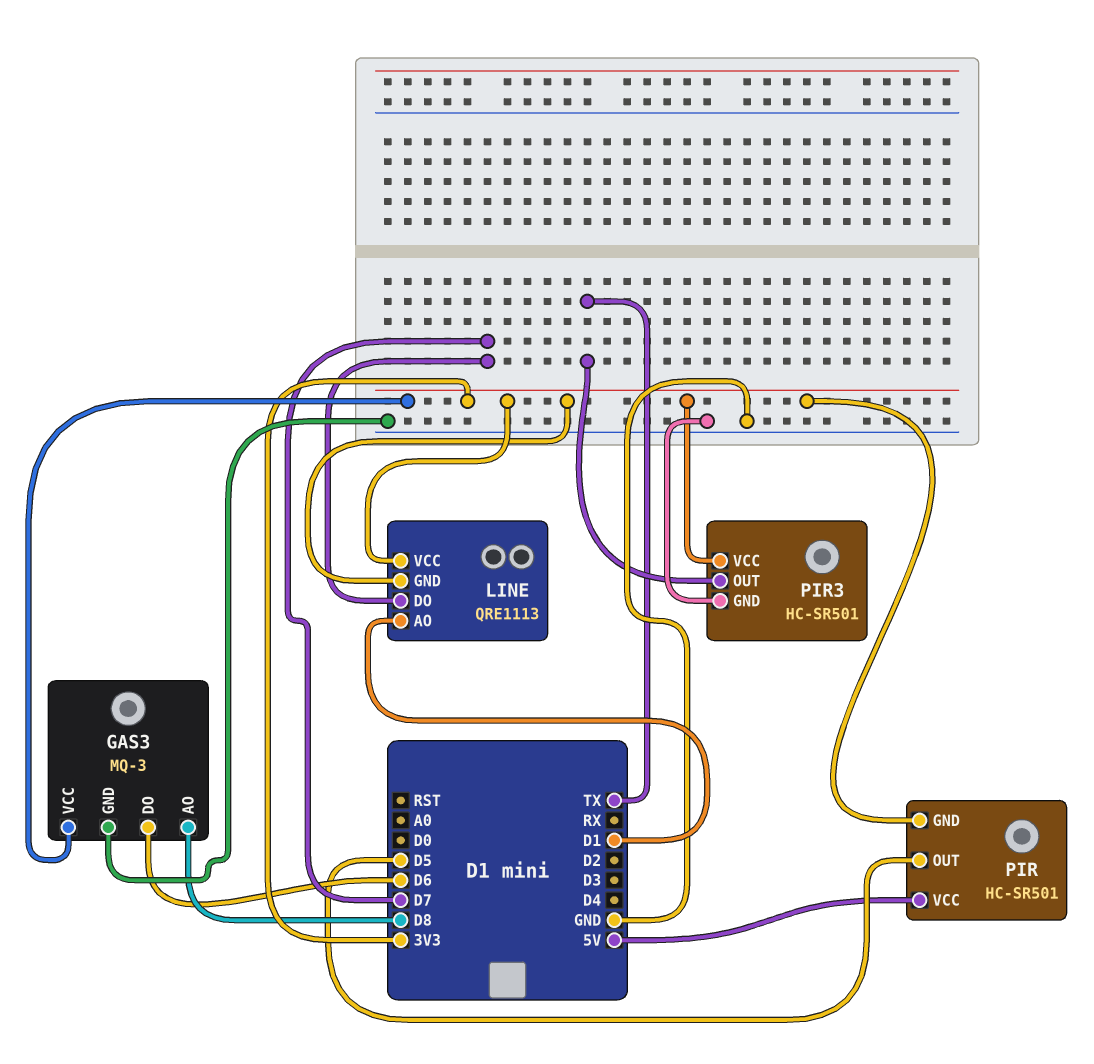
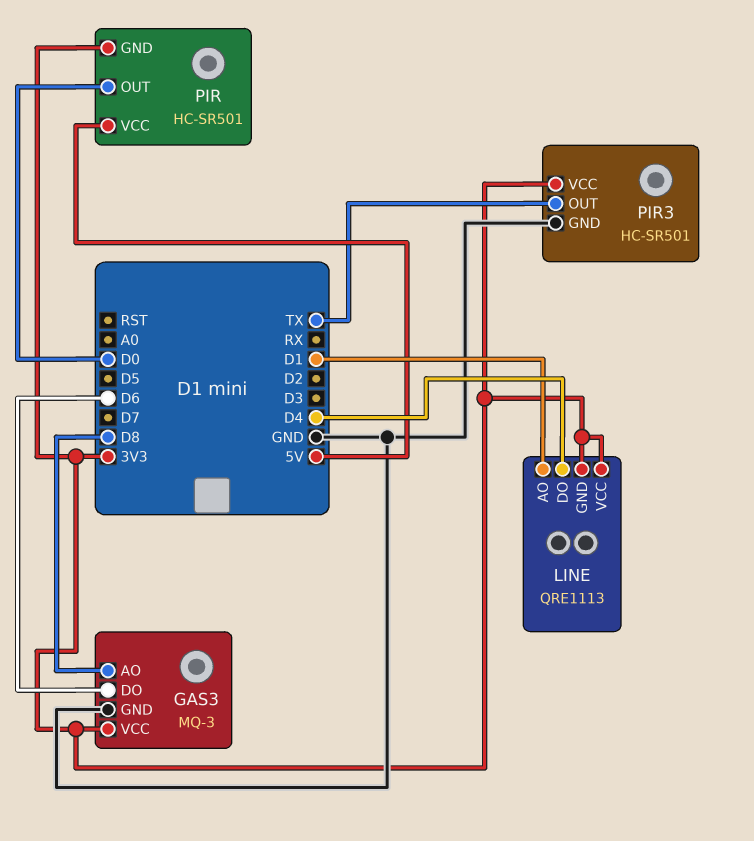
LINE pin DO: D7 -> D4
PIR pin OUT: D5 -> D0

